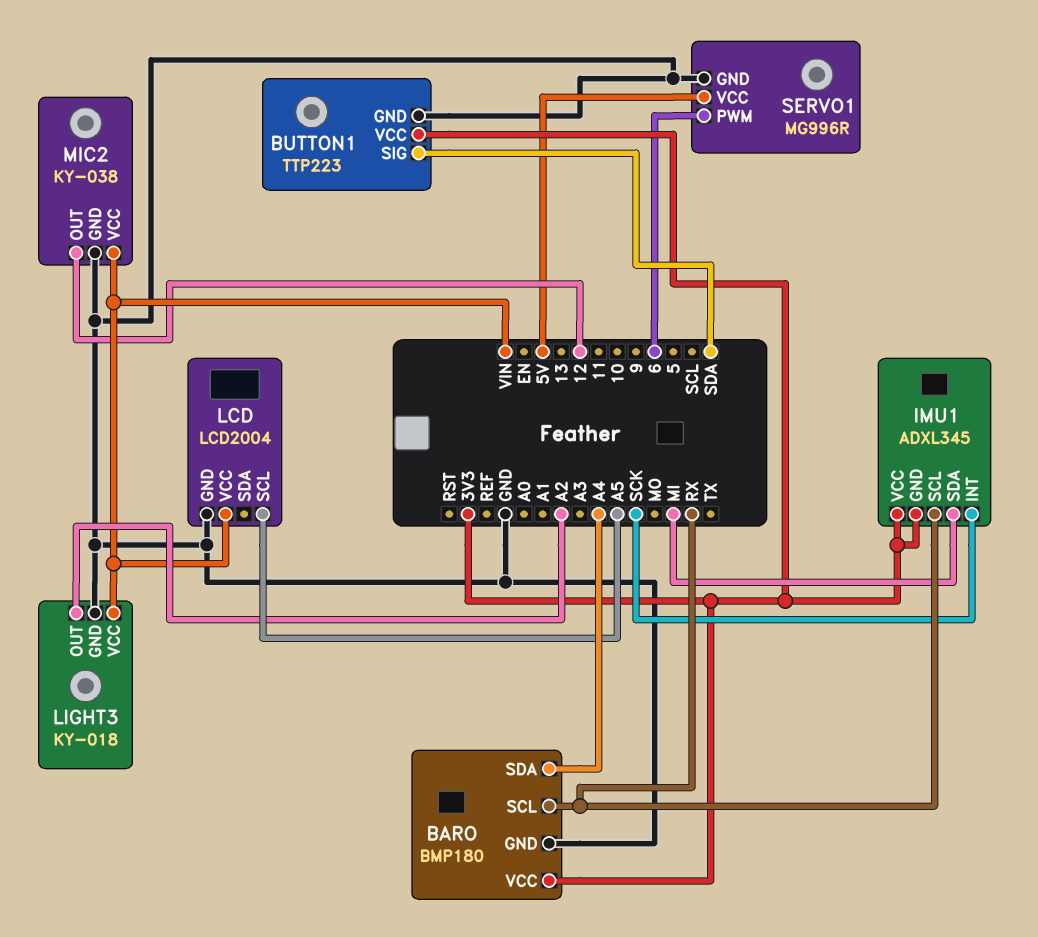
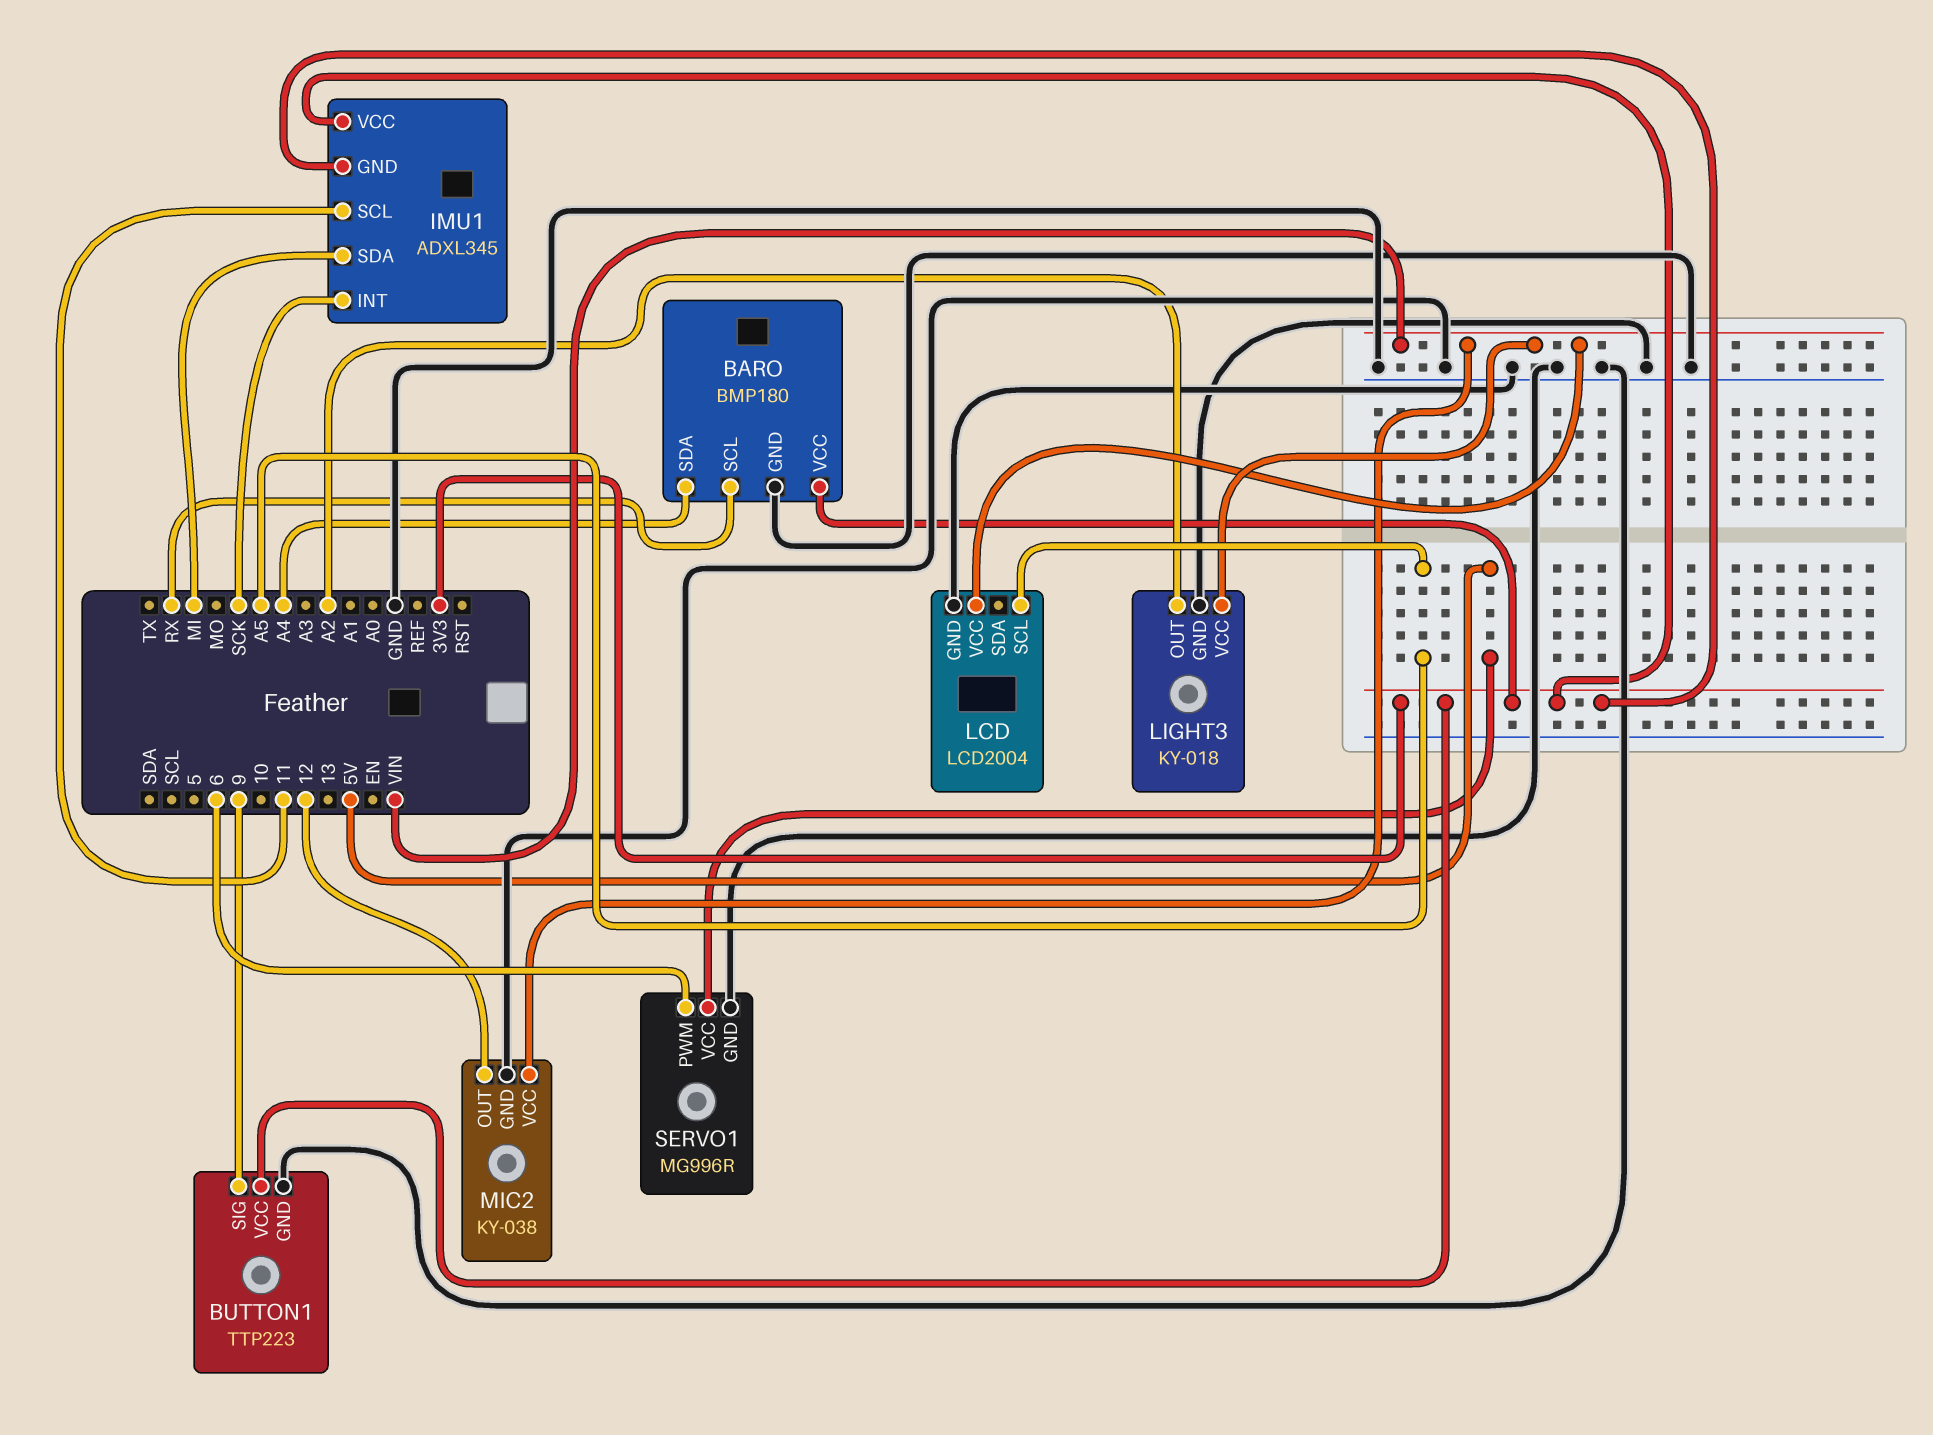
BUTTON1 pin SIG: SDA -> 9
IMU1 pin SCL: RX -> 11

